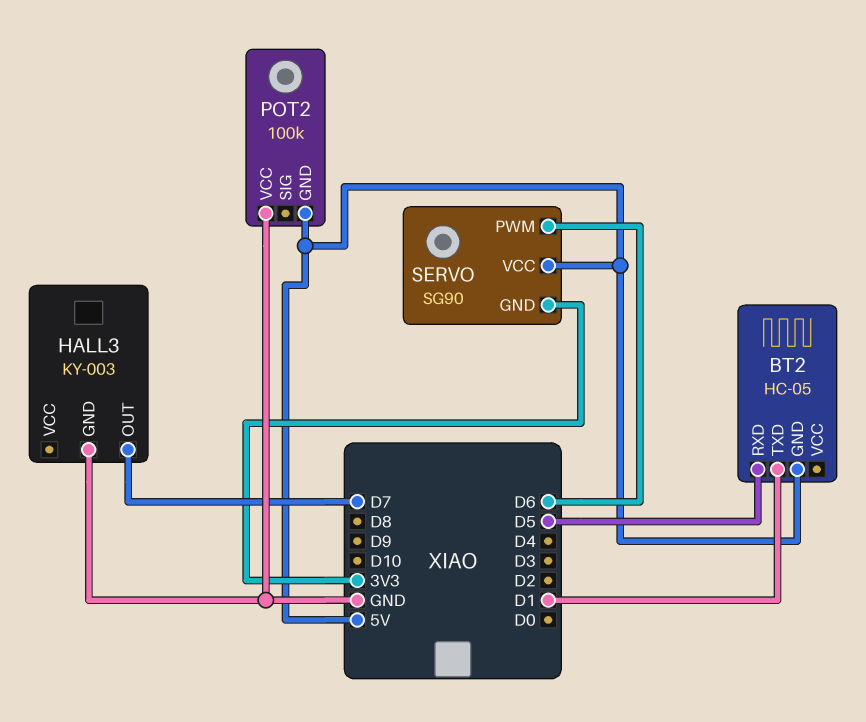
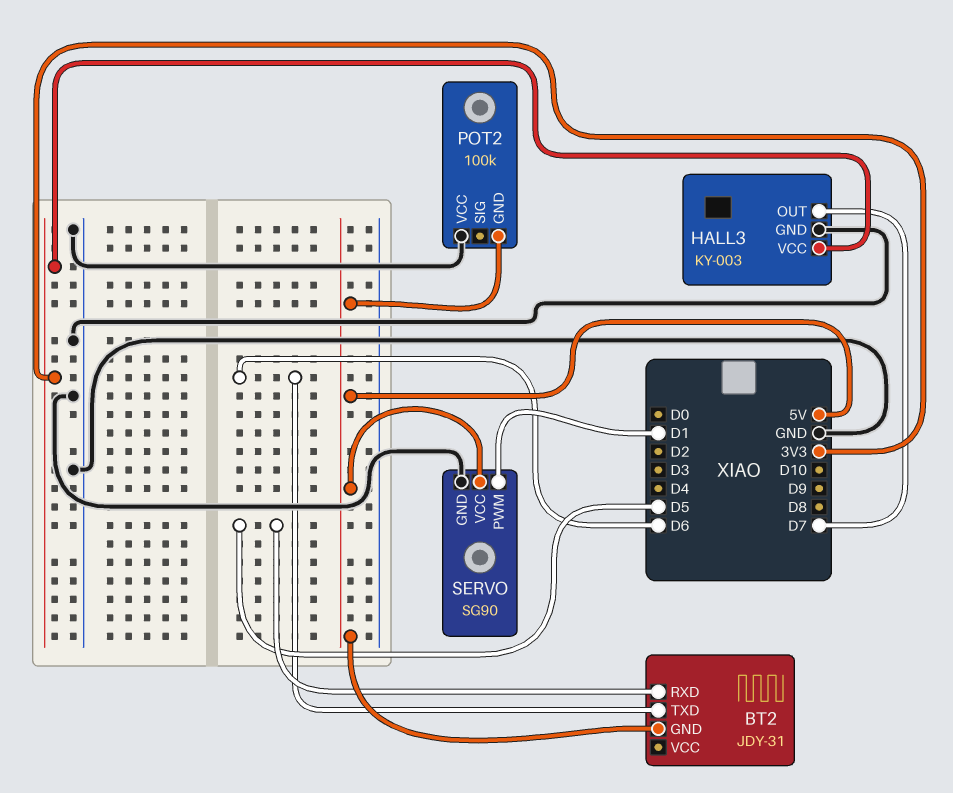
BT2: HC-05 -> JDY-31
BT2 pin TXD: D1 -> D6
HALL3 pin VCC: none -> 3V3
SERVO pin GND: 3V3 -> GND
SERVO pin PWM: D6 -> D1

